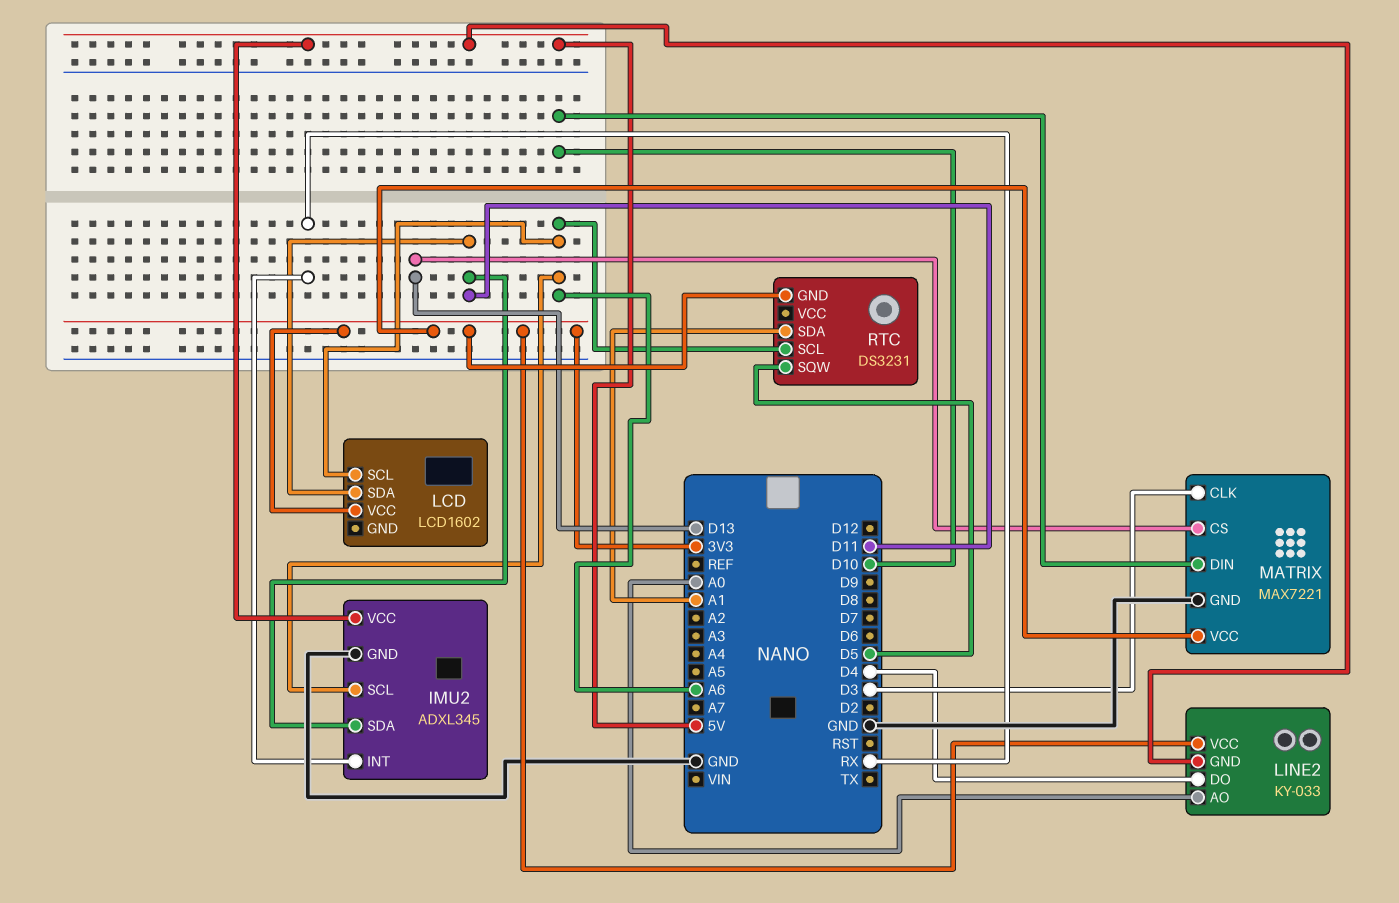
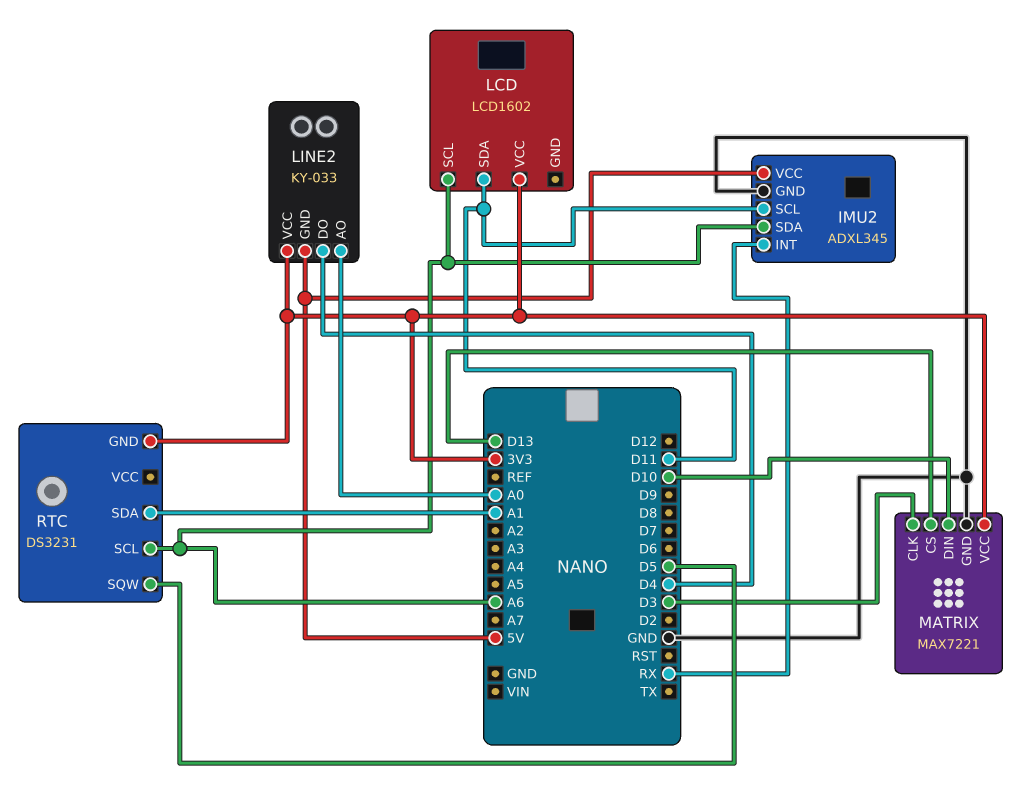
IMU2 pin SCL: A6 -> D11
IMU2 pin SDA: D11 -> A6

